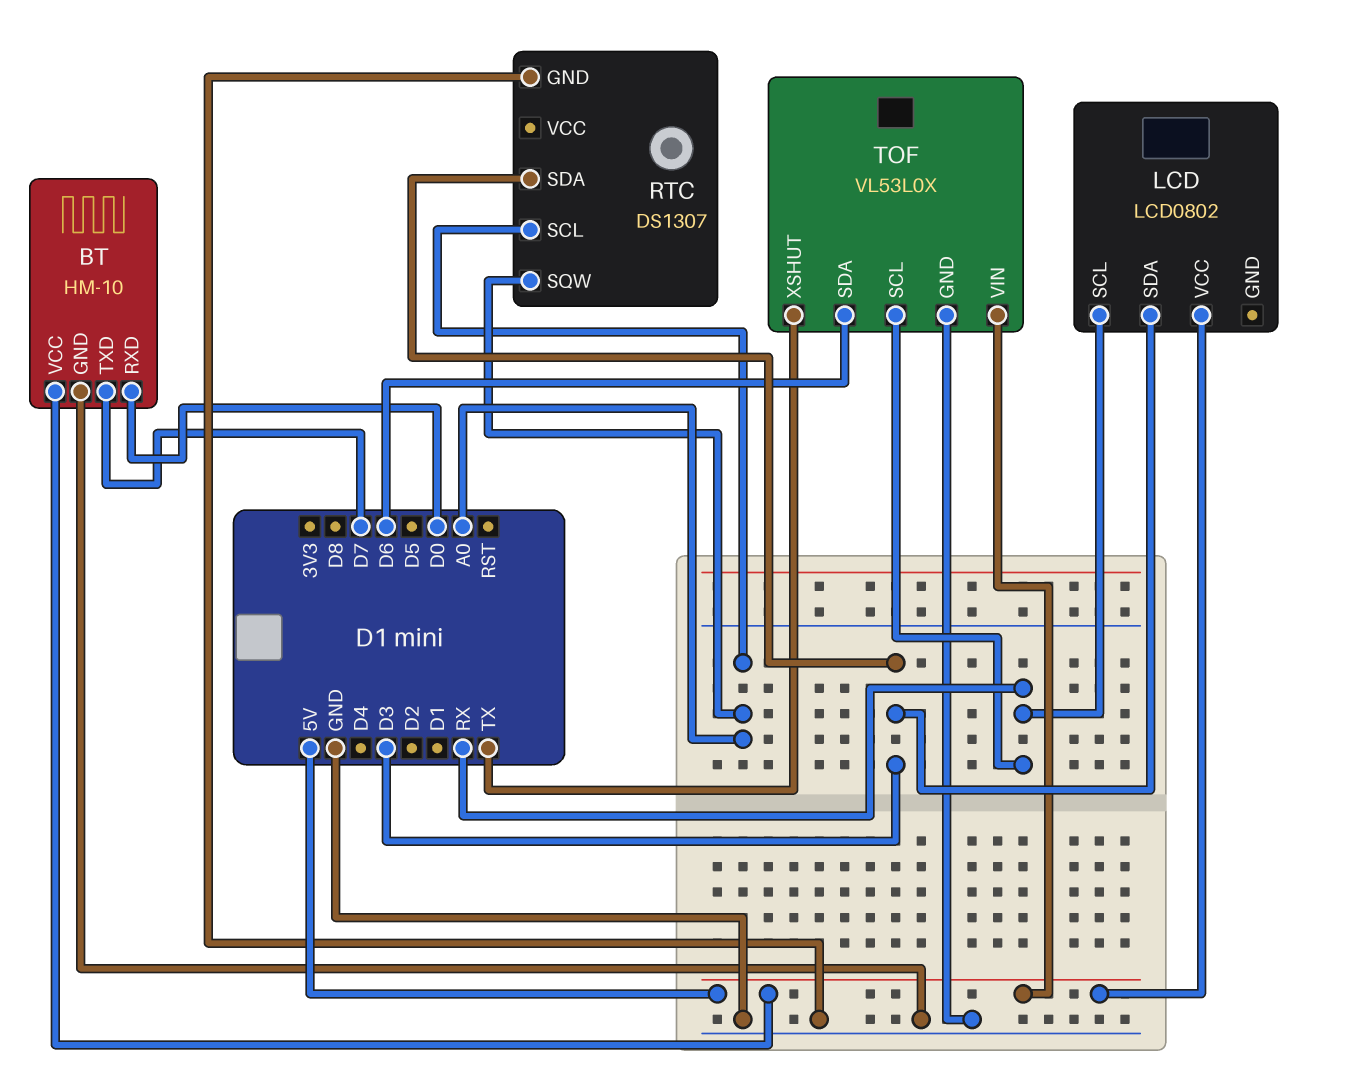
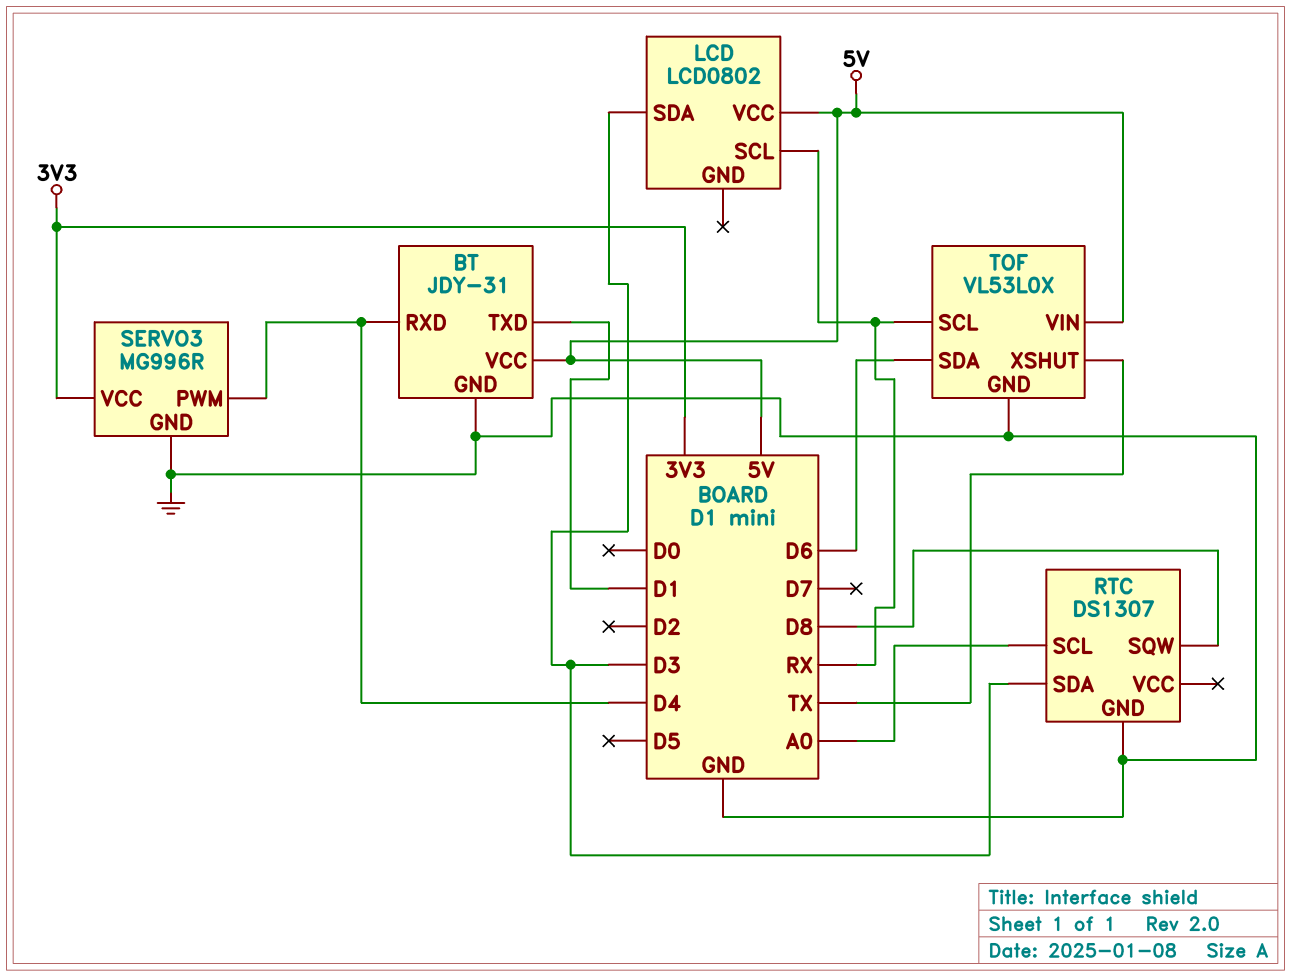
BT: HM-10 -> JDY-31
BT pin RXD: D0 -> D4
BT pin TXD: D7 -> D1
RTC pin SQW: A0 -> D8
SERVO3: none -> MG996R
SERVO3 pin GND: none -> GND
SERVO3 pin PWM: none -> D4
SERVO3 pin VCC: none -> 3V3

